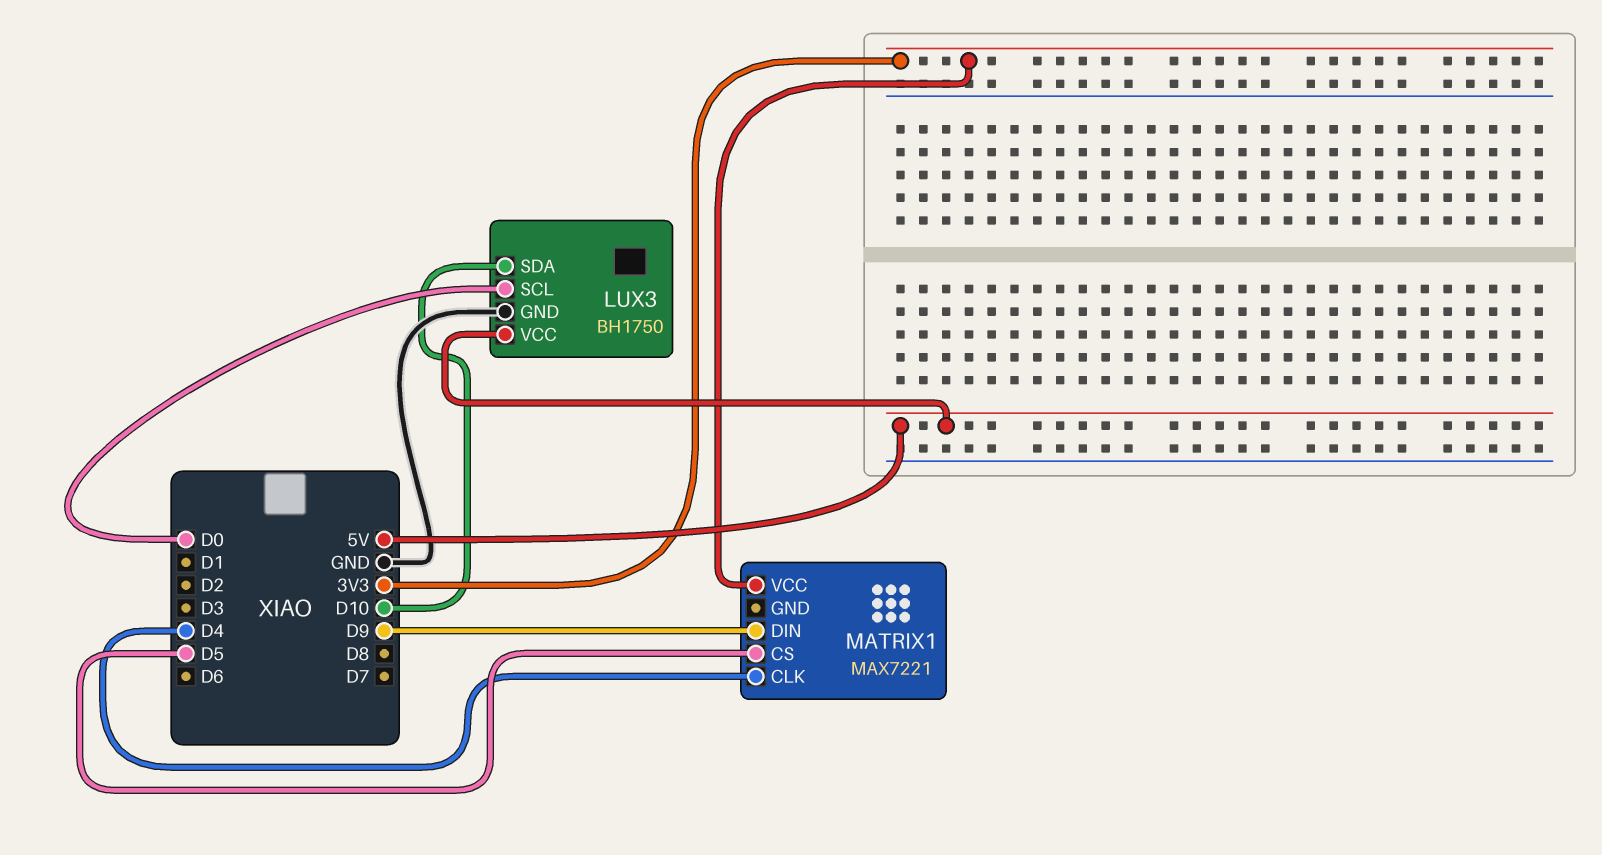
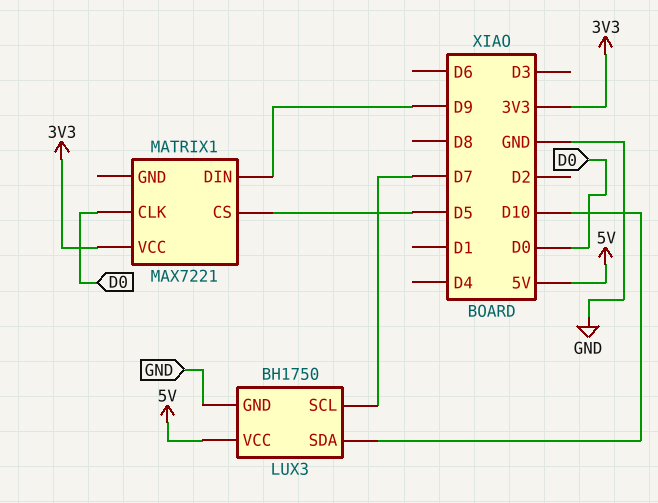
LUX3 pin SCL: D0 -> D7
MATRIX1 pin CLK: D4 -> D0

